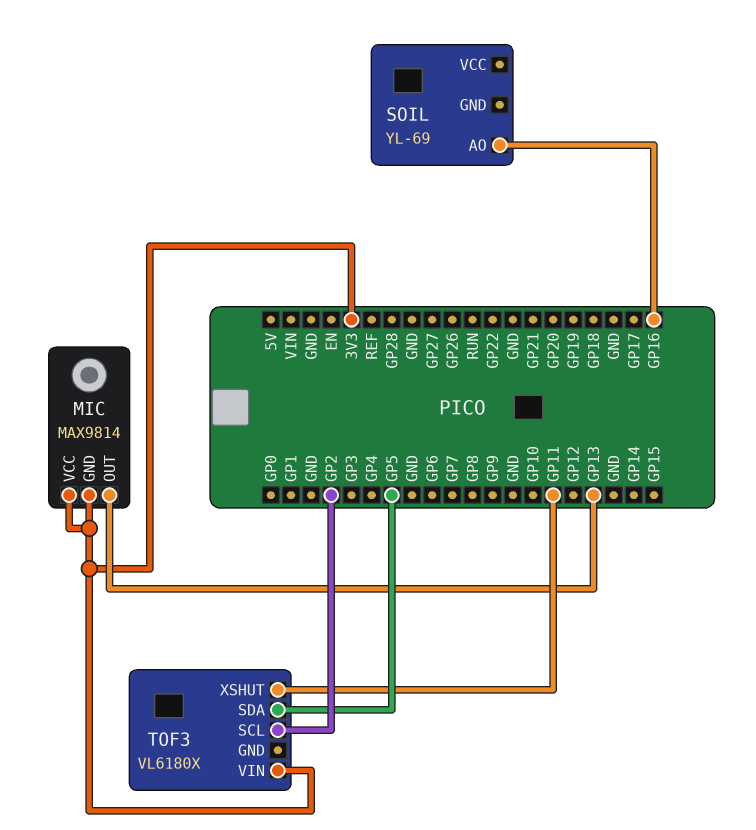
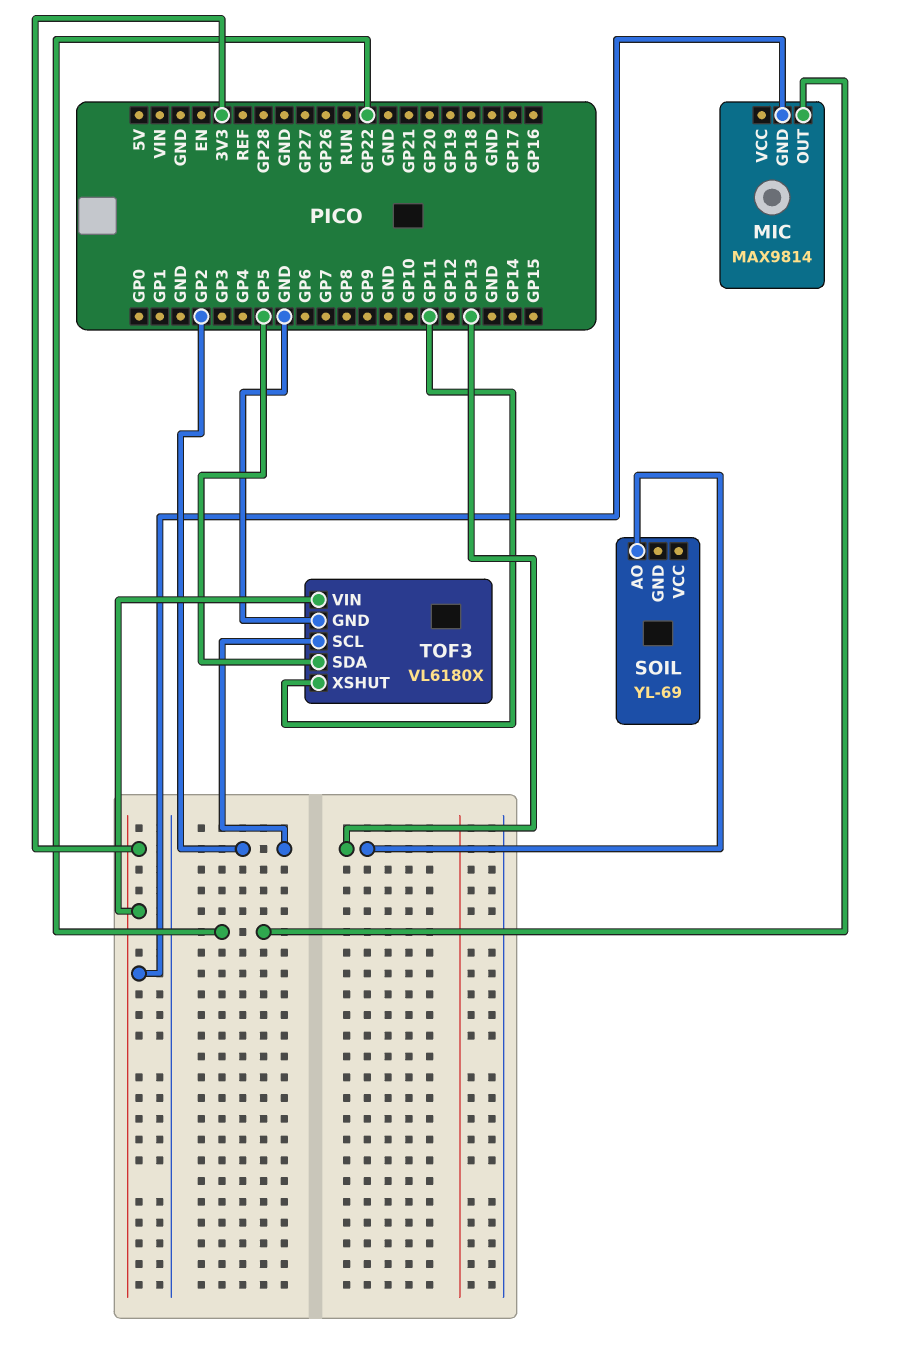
MIC pin OUT: GP13 -> GP22
MIC pin VCC: 3V3 -> none
SOIL pin AO: GP16 -> GP13
TOF3 pin GND: none -> GND

